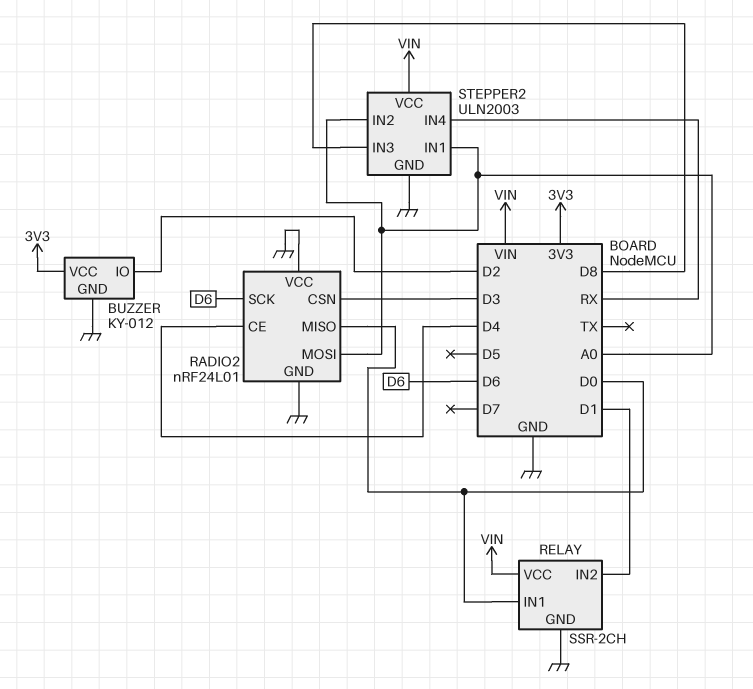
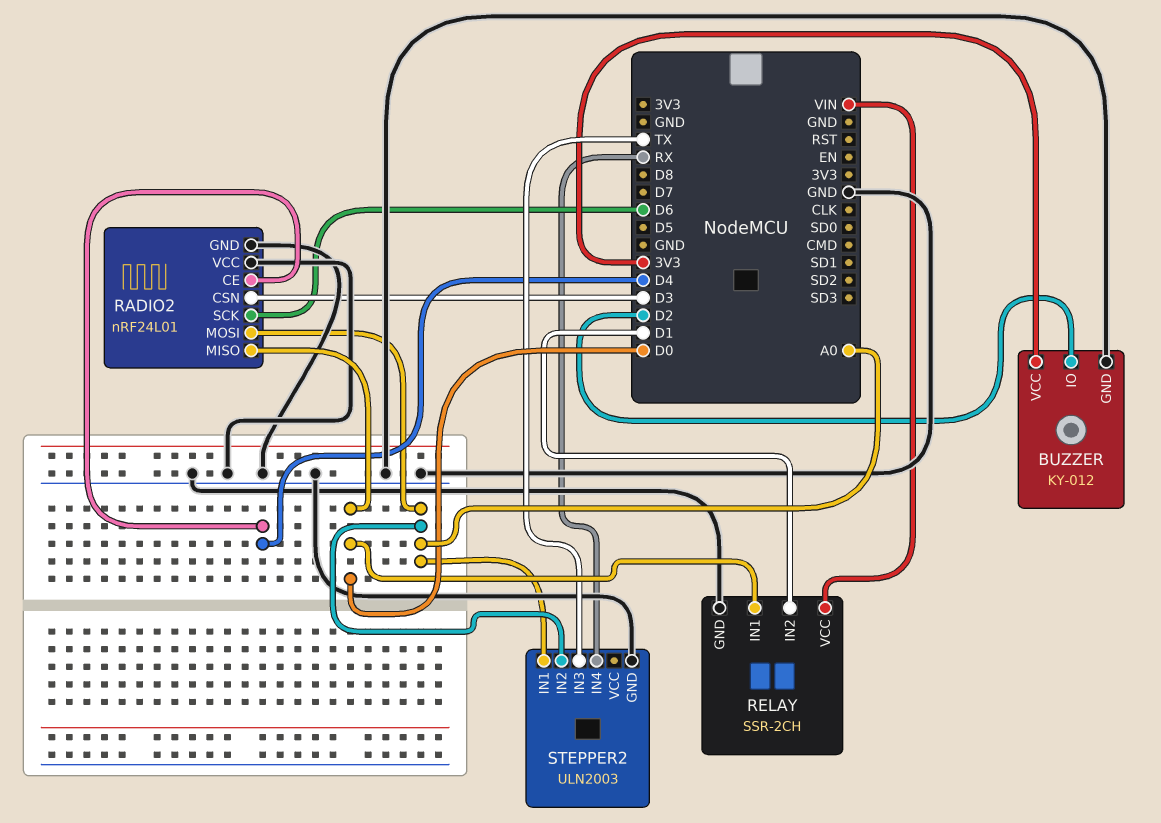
STEPPER2 pin IN3: D8 -> TX
STEPPER2 pin VCC: VIN -> none

